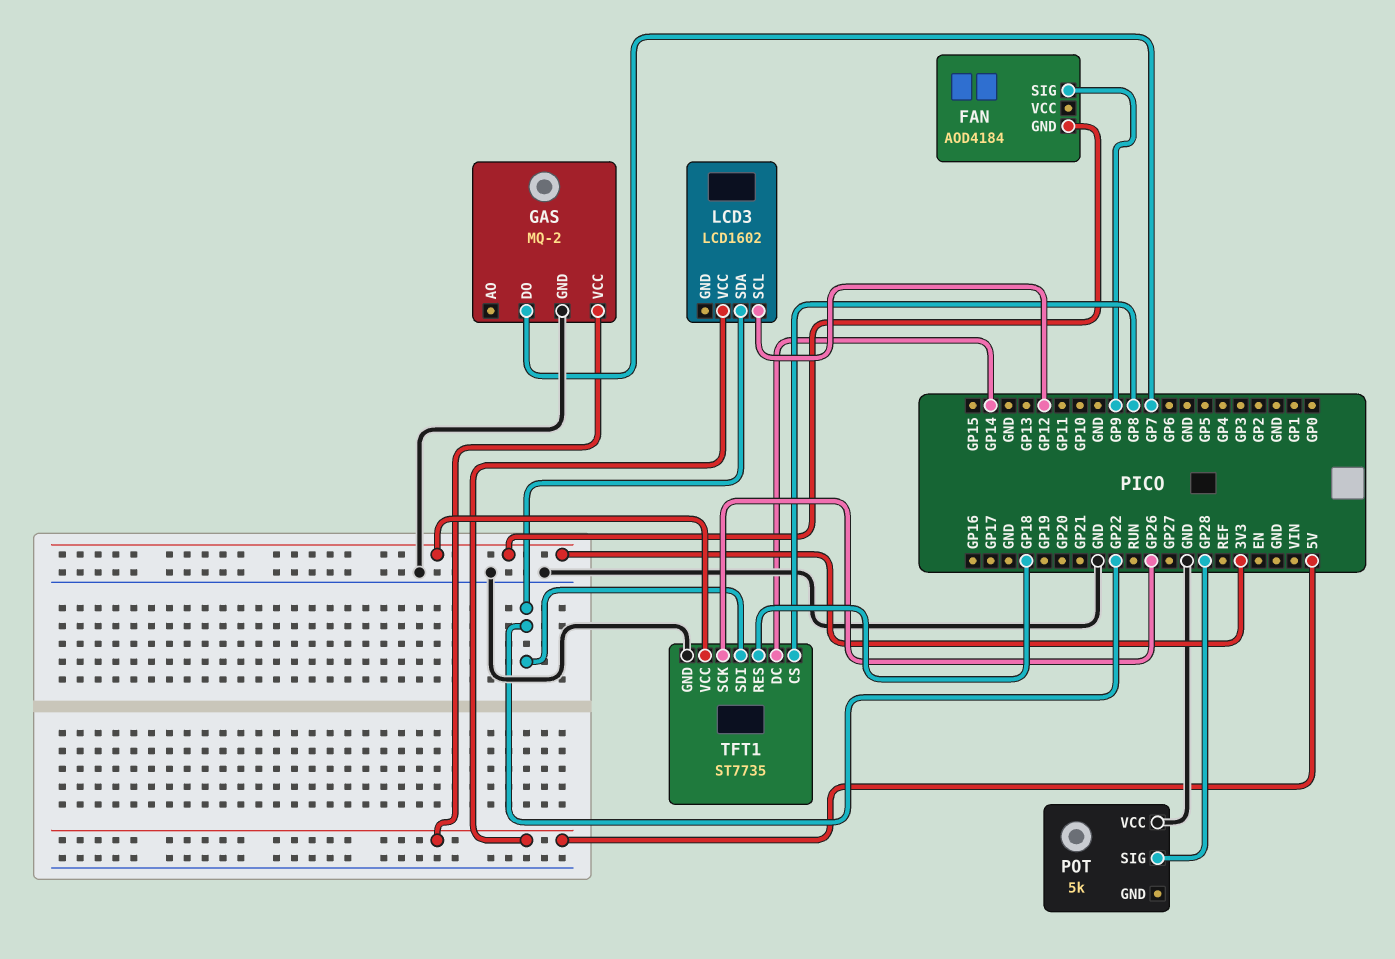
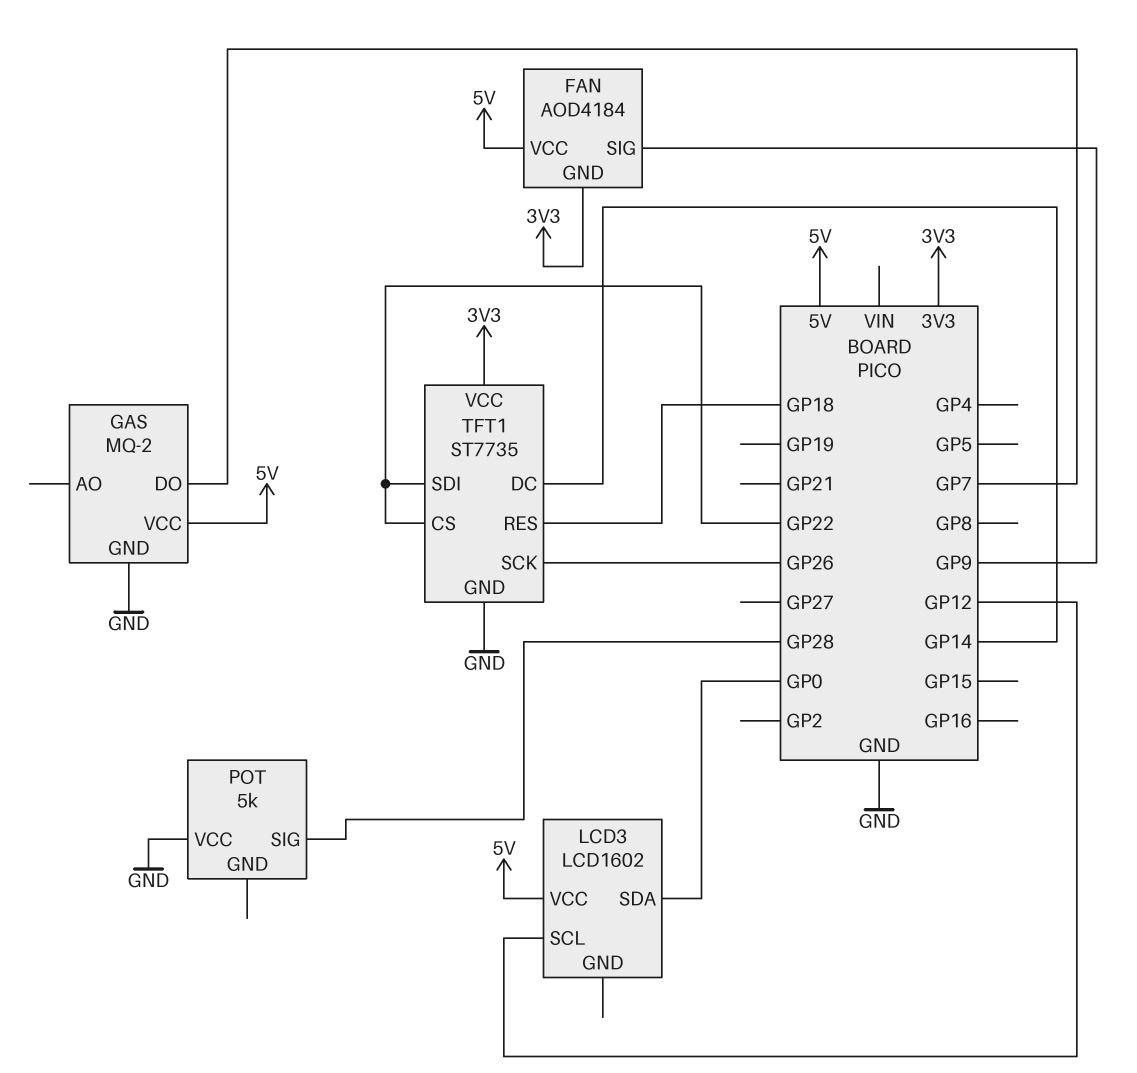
FAN pin VCC: none -> 5V
LCD3 pin SDA: GP22 -> GP0
TFT1 pin CS: GP8 -> GP22

